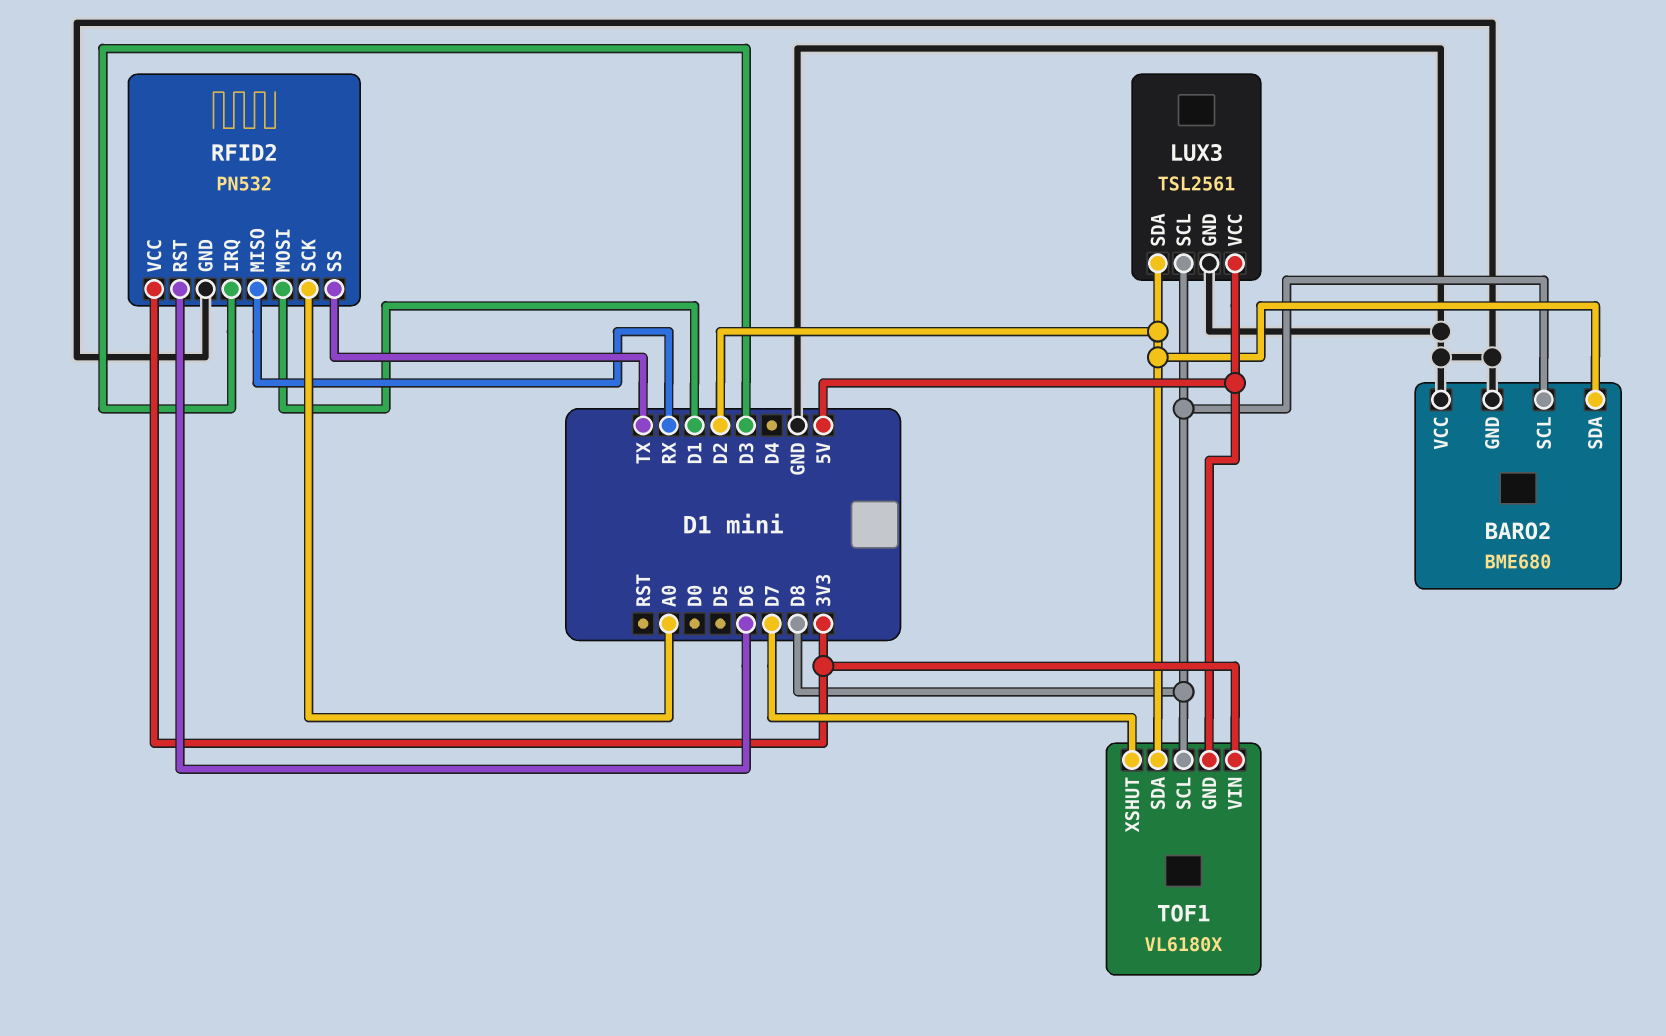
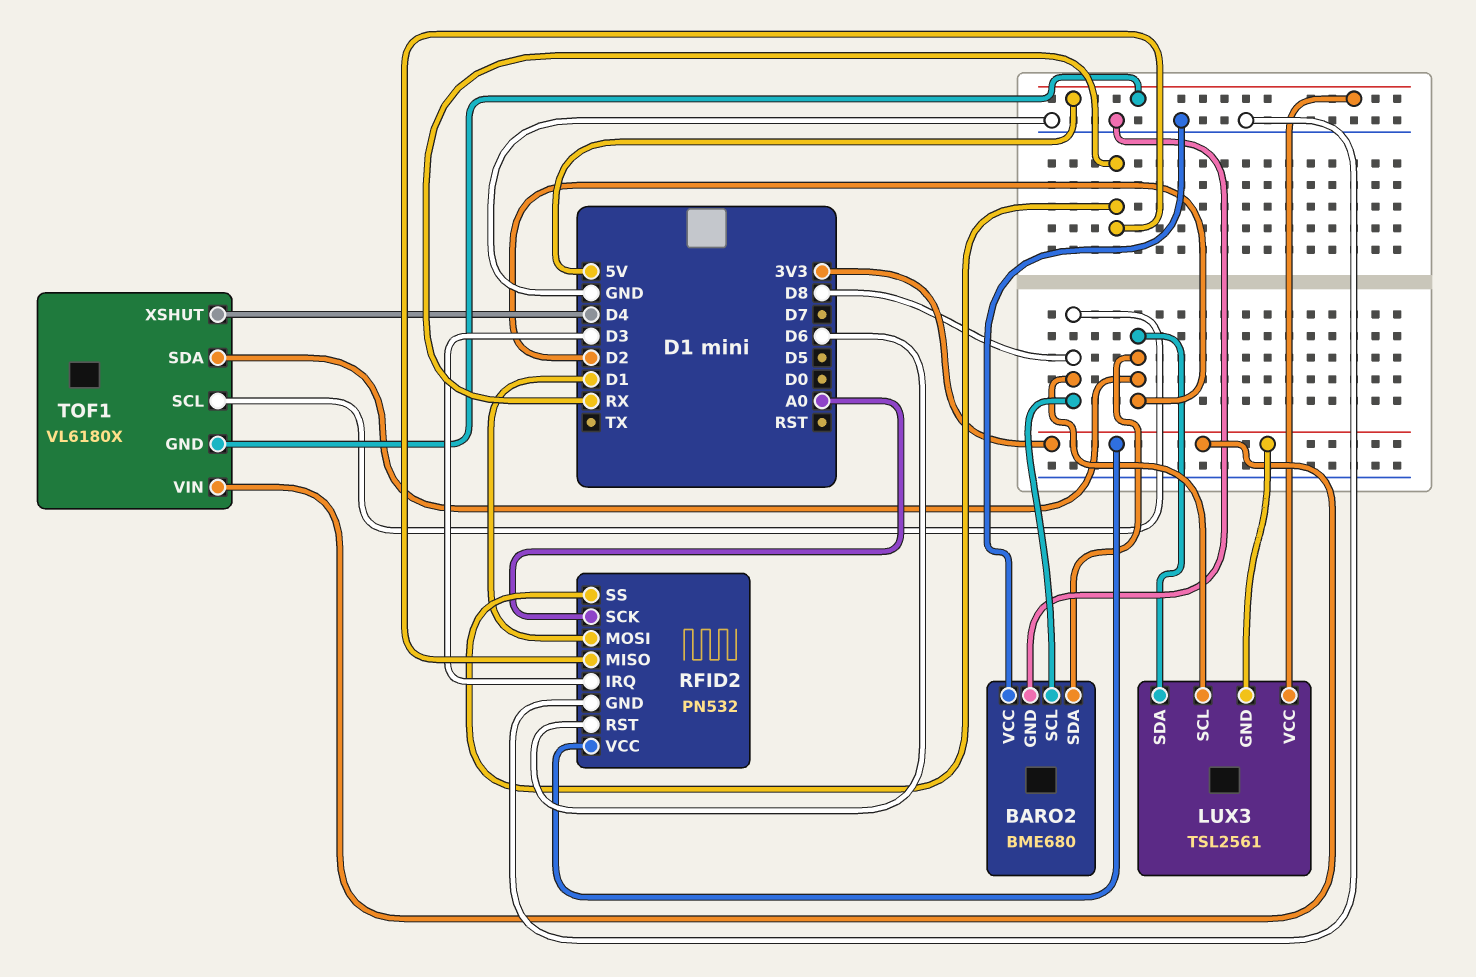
LUX3 pin GND: GND -> 3V3
RFID2 pin SS: TX -> RX
TOF1 pin XSHUT: D7 -> D4

